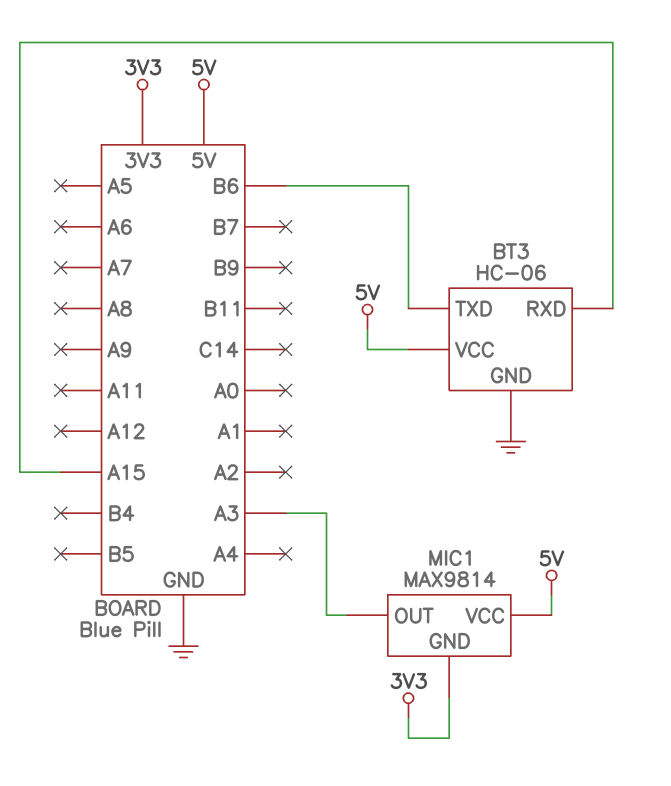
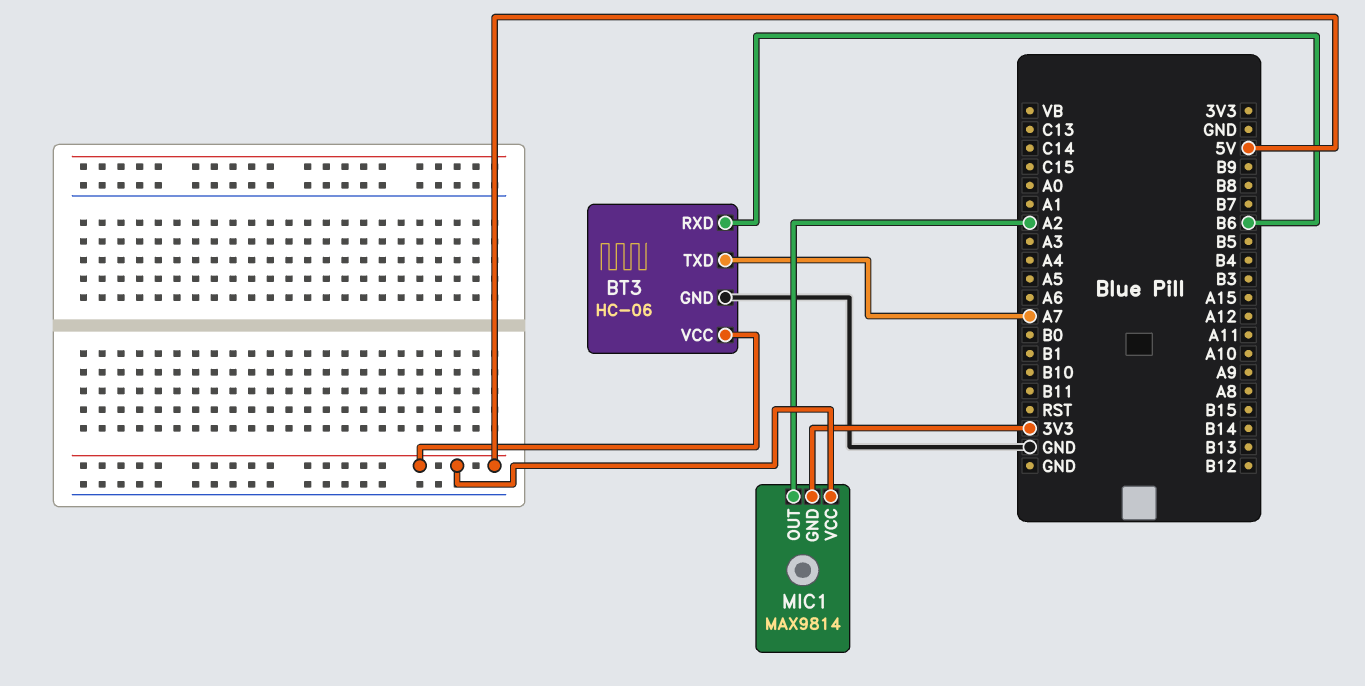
BT3 pin RXD: A15 -> B6
BT3 pin TXD: B6 -> A7
MIC1 pin OUT: A3 -> A2

